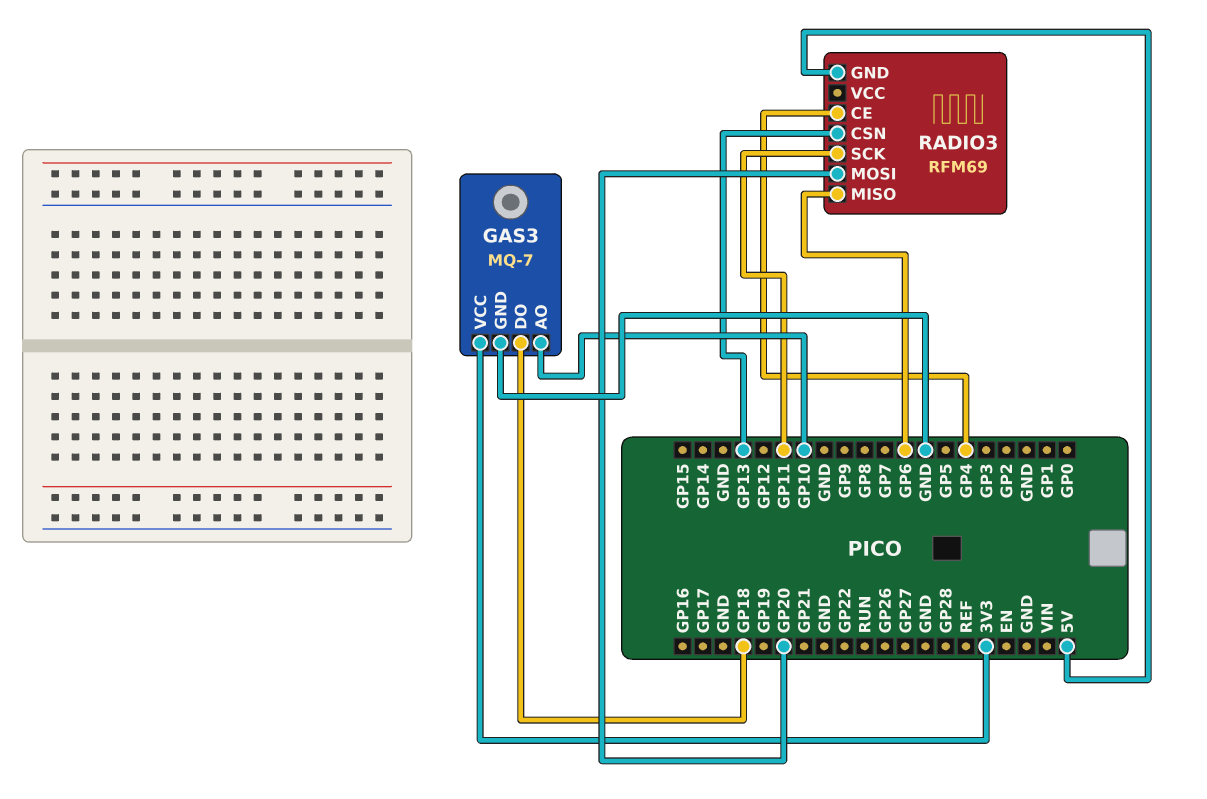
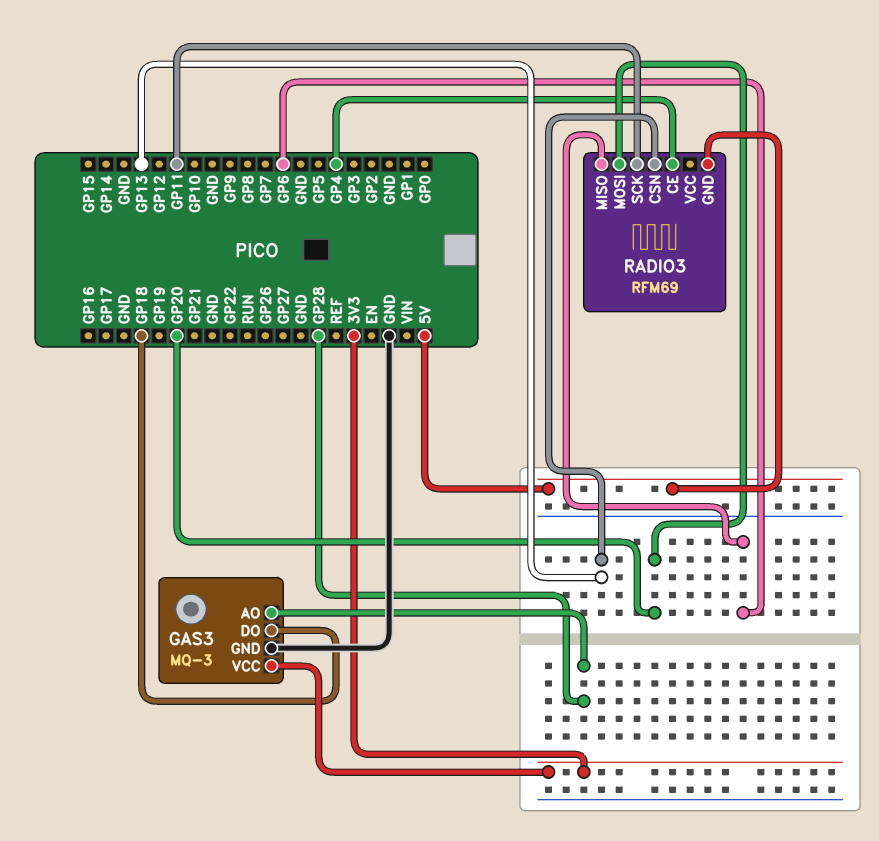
GAS3: MQ-7 -> MQ-3
GAS3 pin AO: GP10 -> GP28

